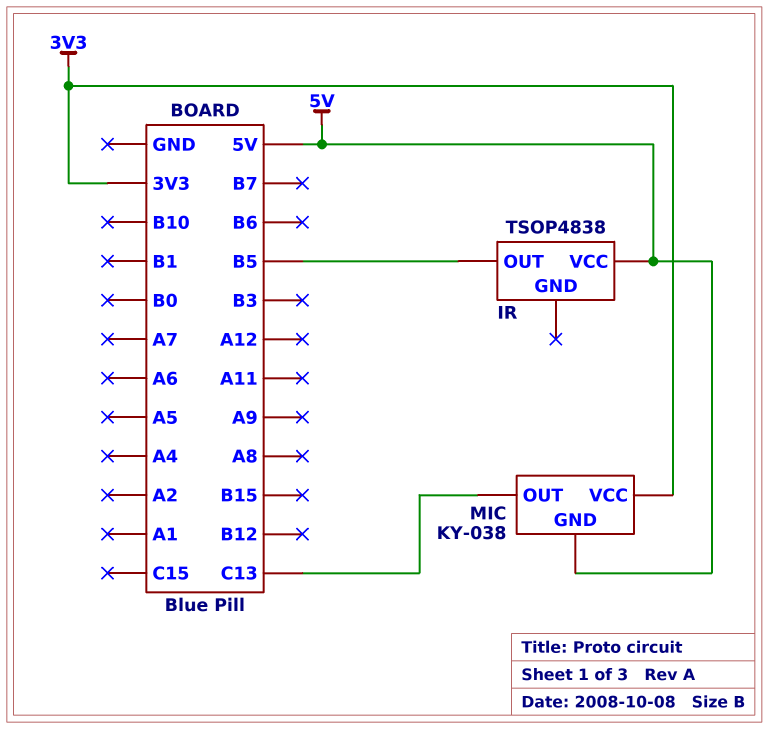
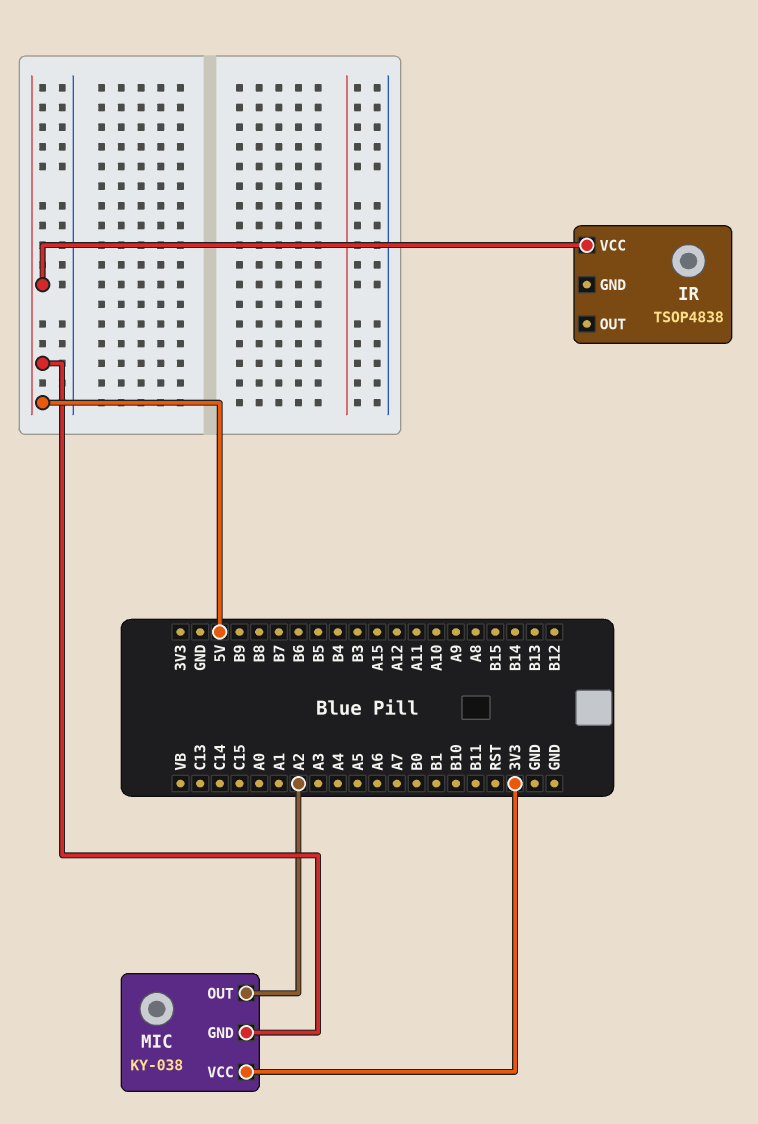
IR pin OUT: B5 -> none
MIC pin OUT: C13 -> A2

